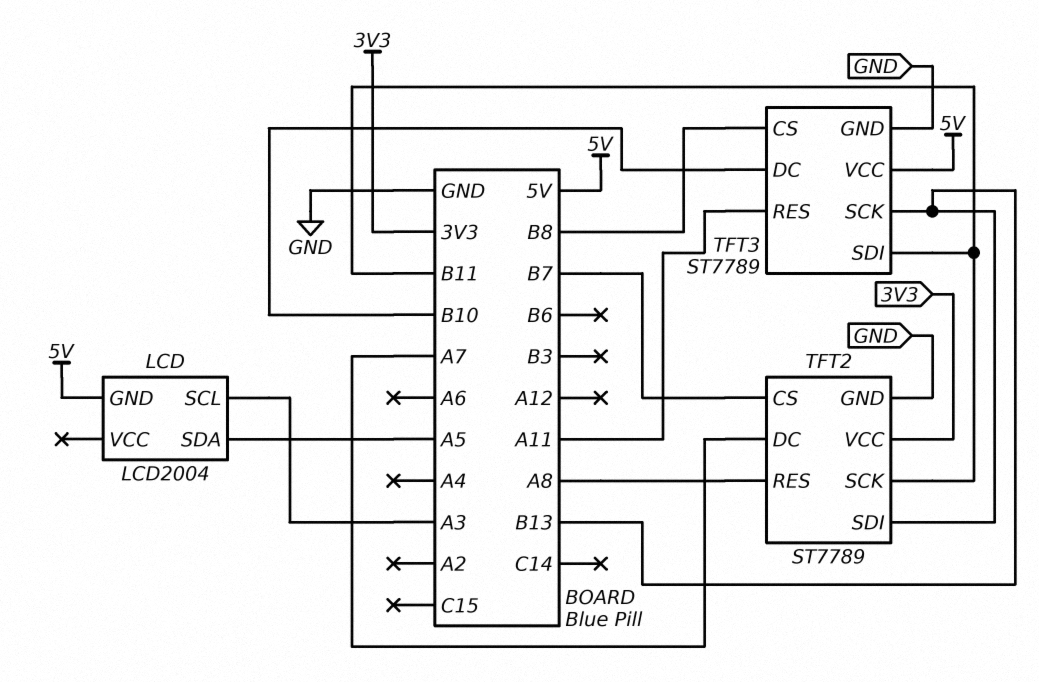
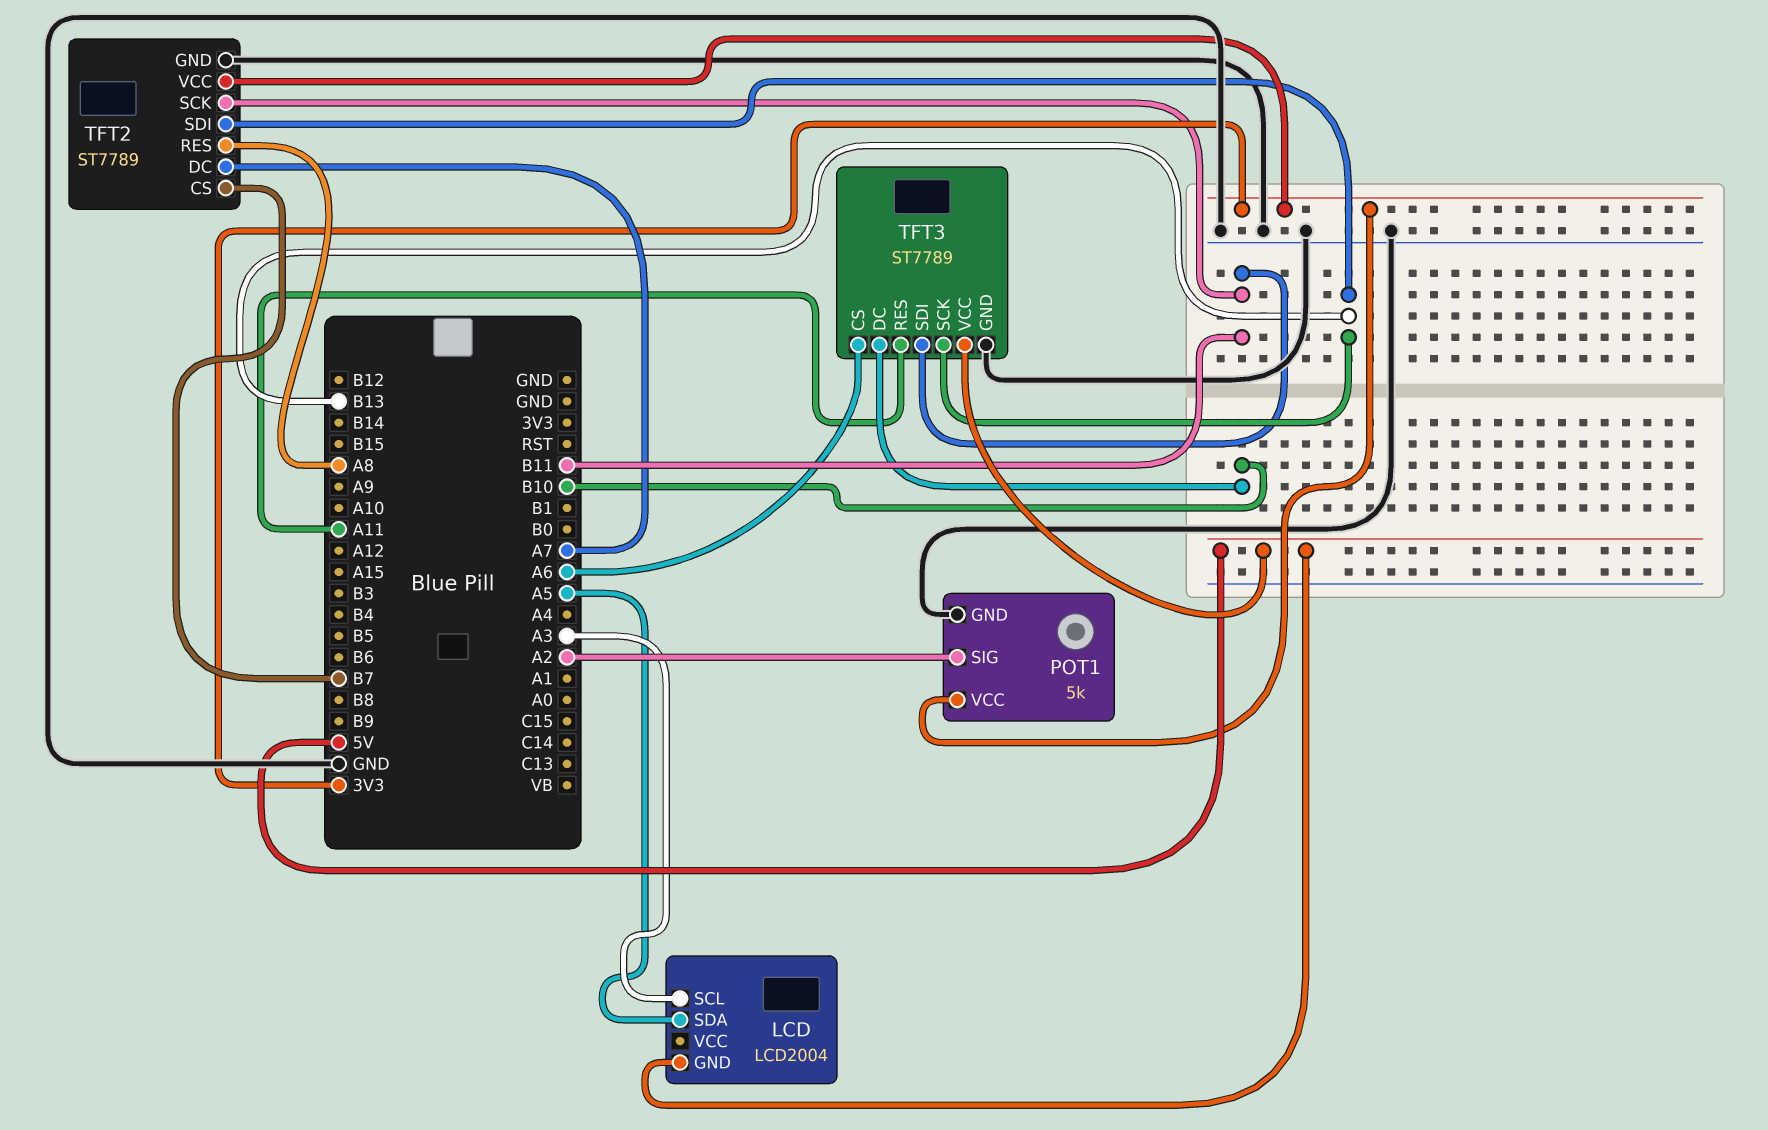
POT1: none -> 5k
POT1 pin GND: none -> GND
POT1 pin SIG: none -> A2
POT1 pin VCC: none -> 3V3
TFT3 pin CS: B8 -> A6

